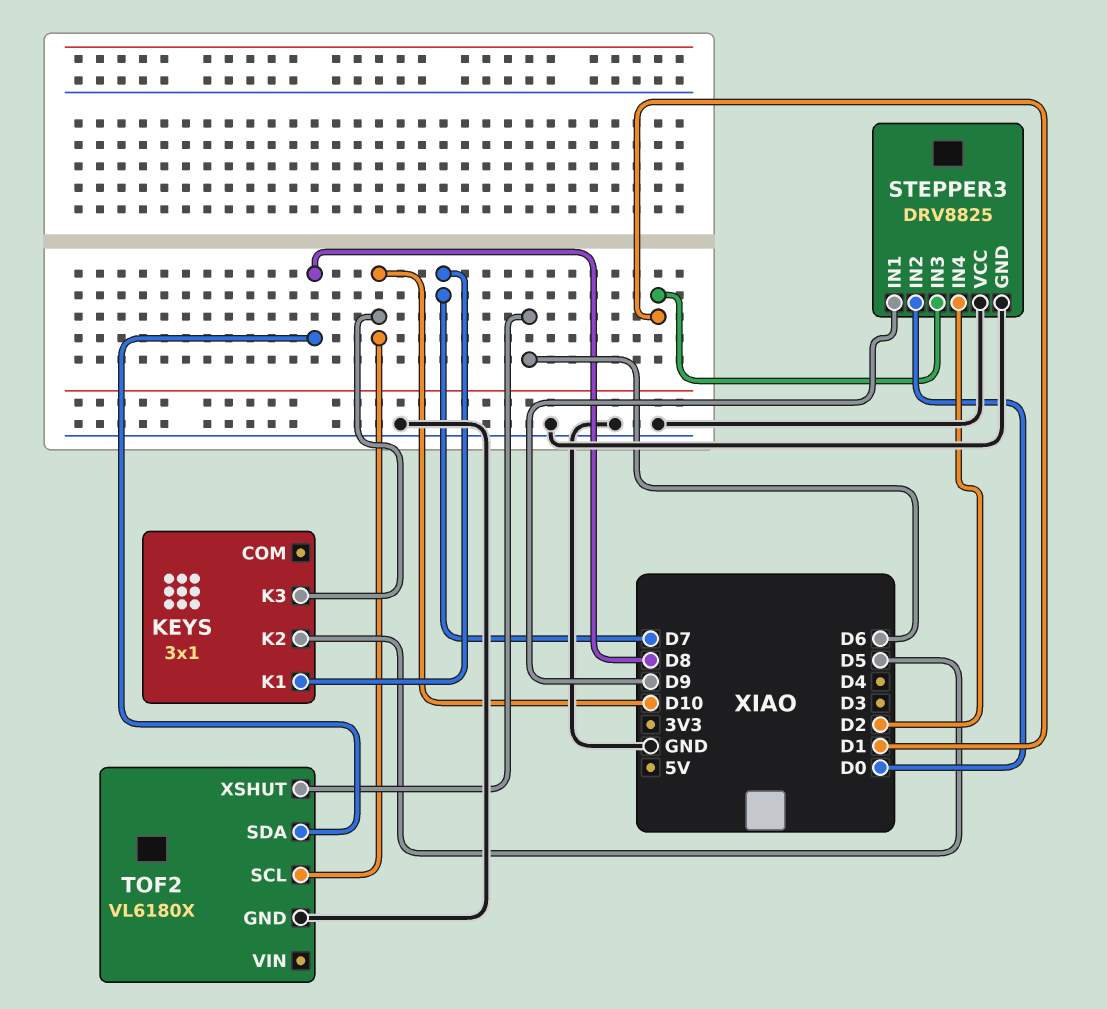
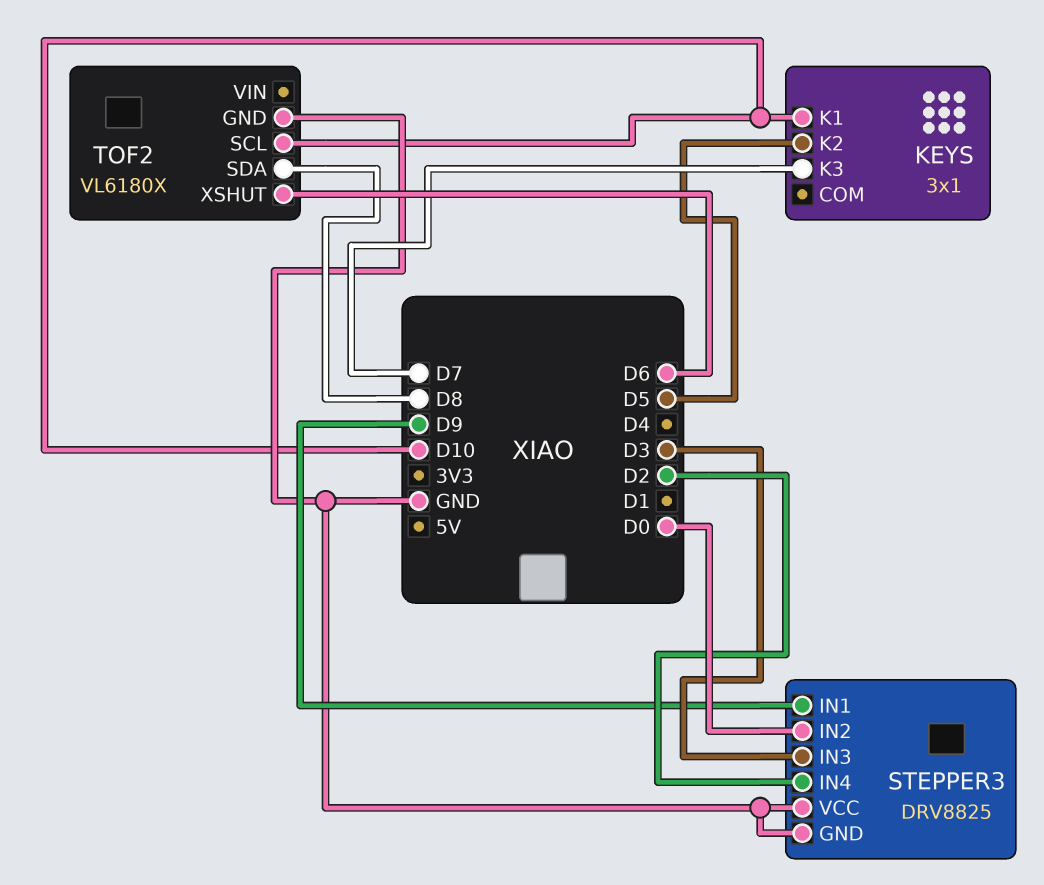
KEYS pin K1: D7 -> D10
KEYS pin K3: D10 -> D7
STEPPER3 pin IN3: D1 -> D3

